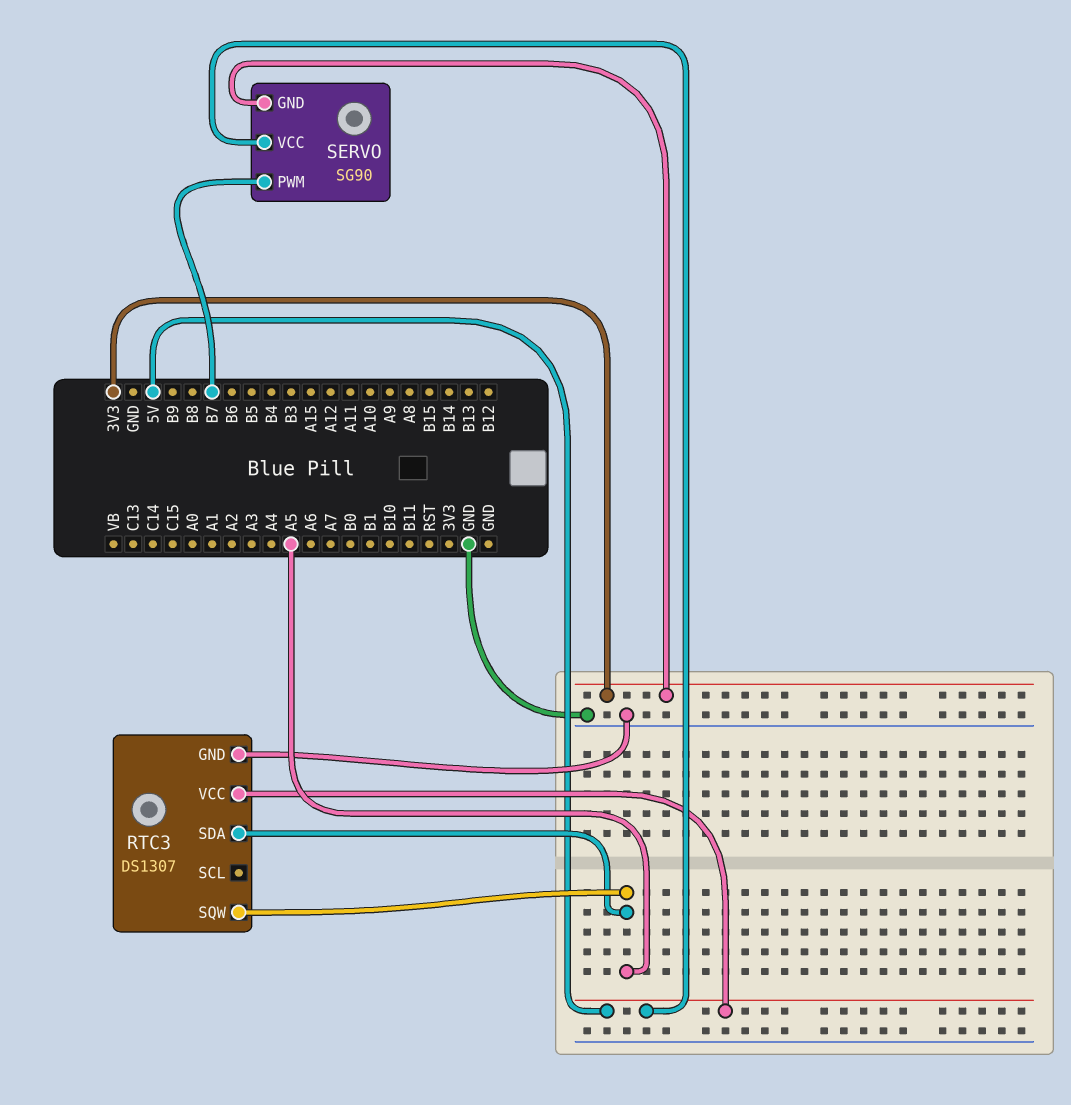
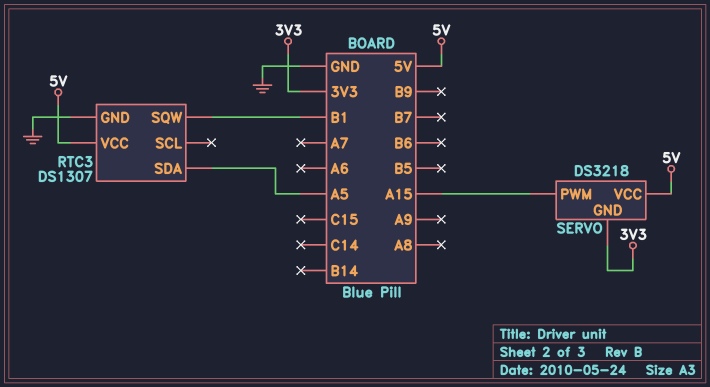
RTC3 pin SQW: A5 -> B1
SERVO: SG90 -> DS3218
SERVO pin PWM: B7 -> A15

